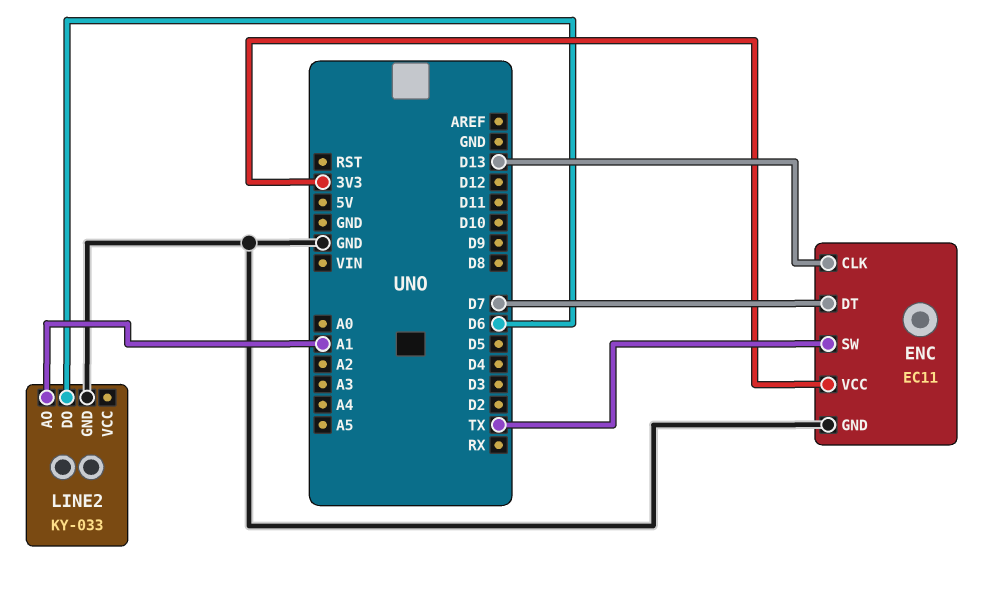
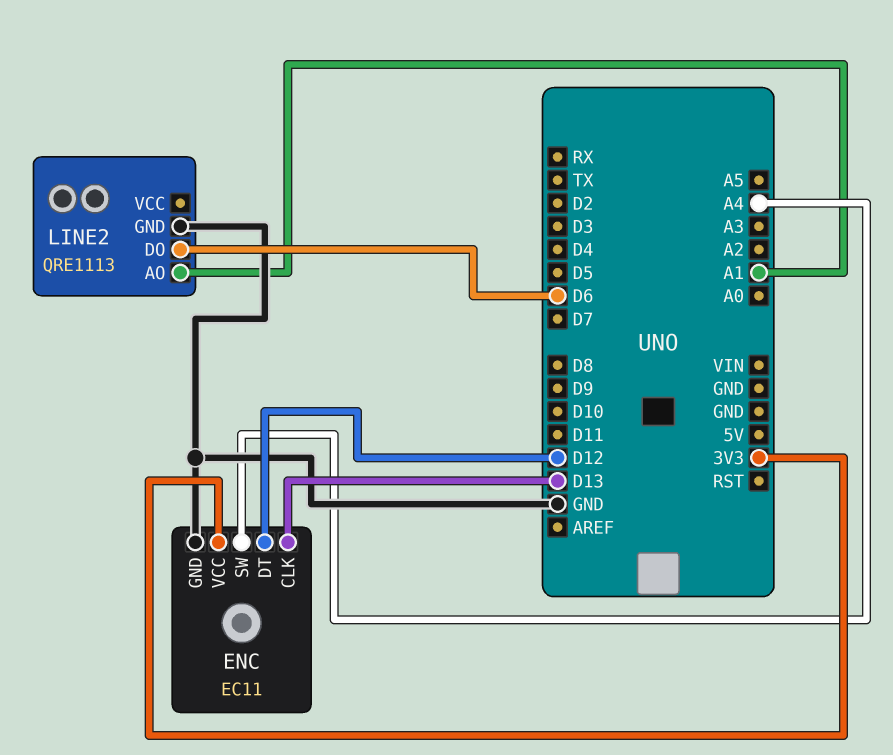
ENC pin DT: D7 -> D12
ENC pin SW: TX -> A4
LINE2: KY-033 -> QRE1113

